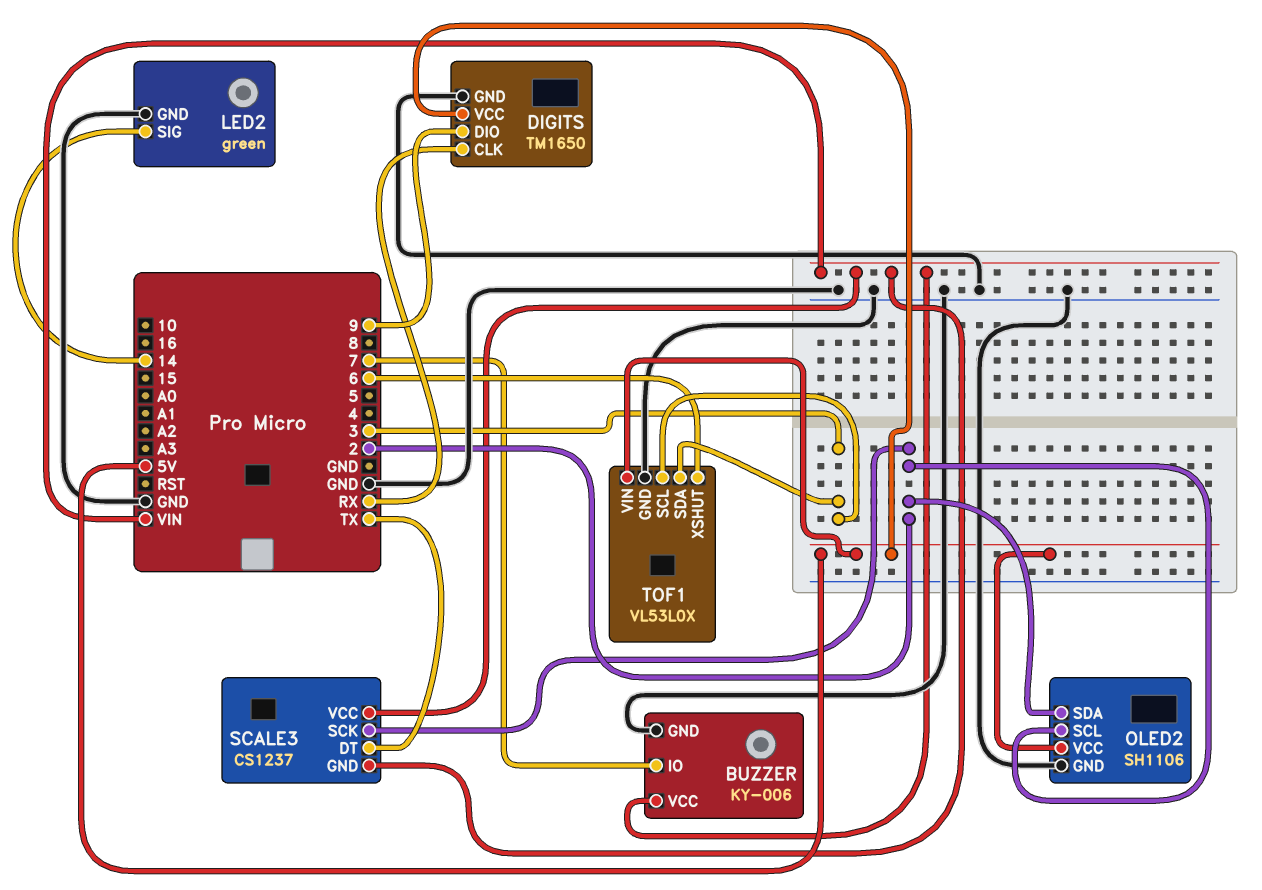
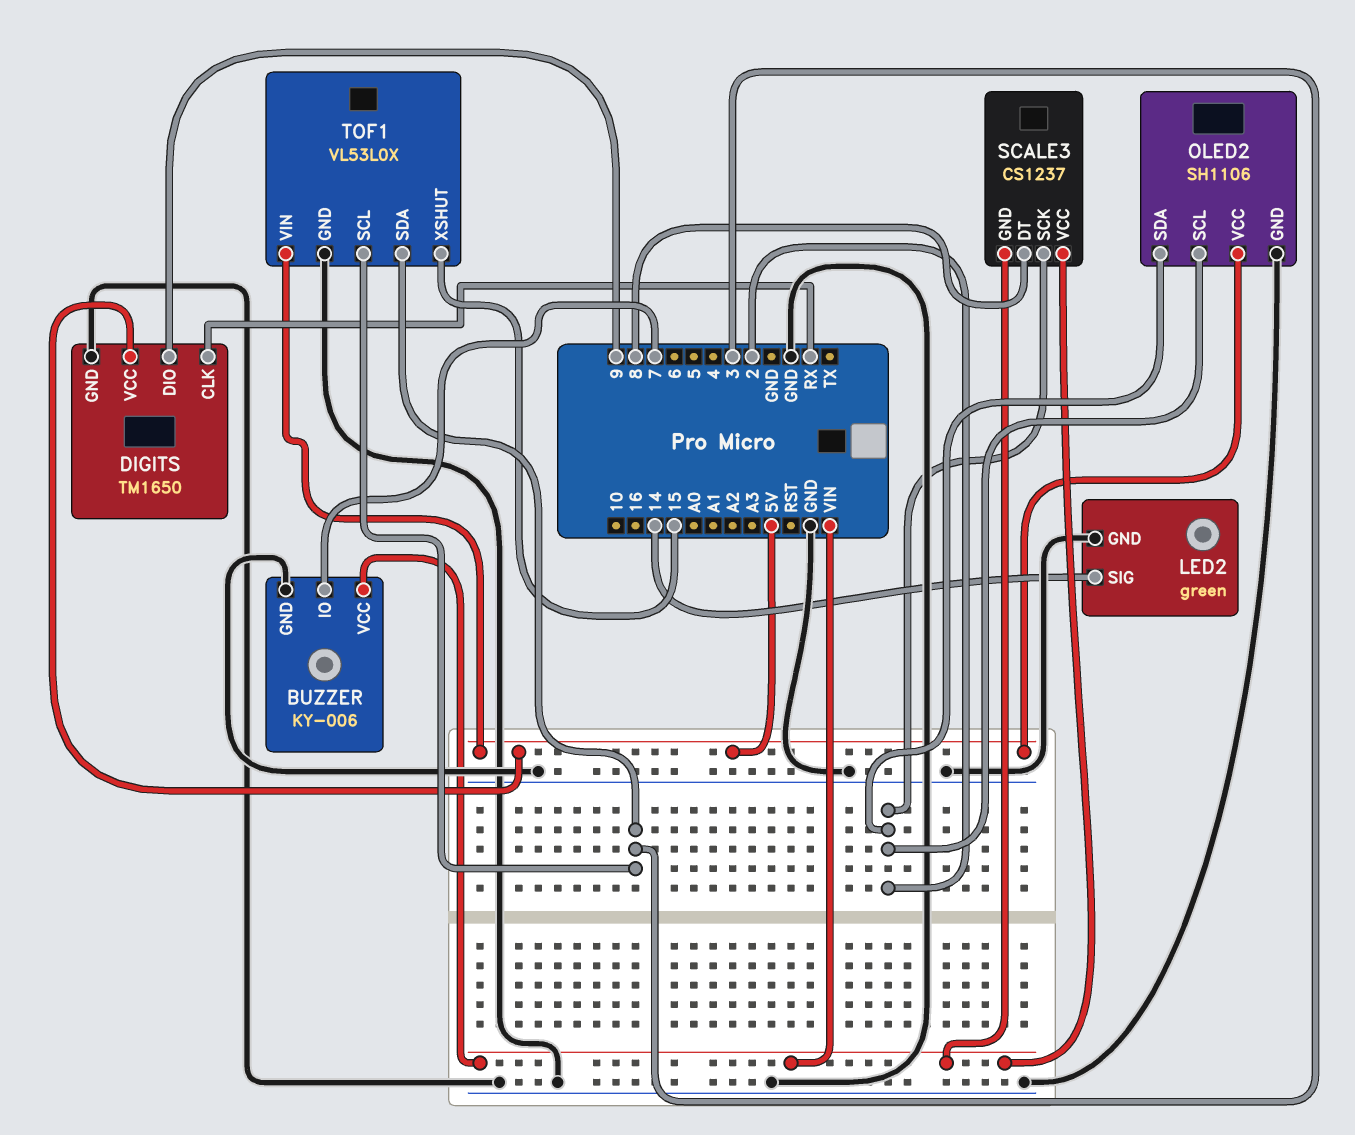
SCALE3 pin DT: TX -> 8
TOF1 pin XSHUT: 6 -> 15

